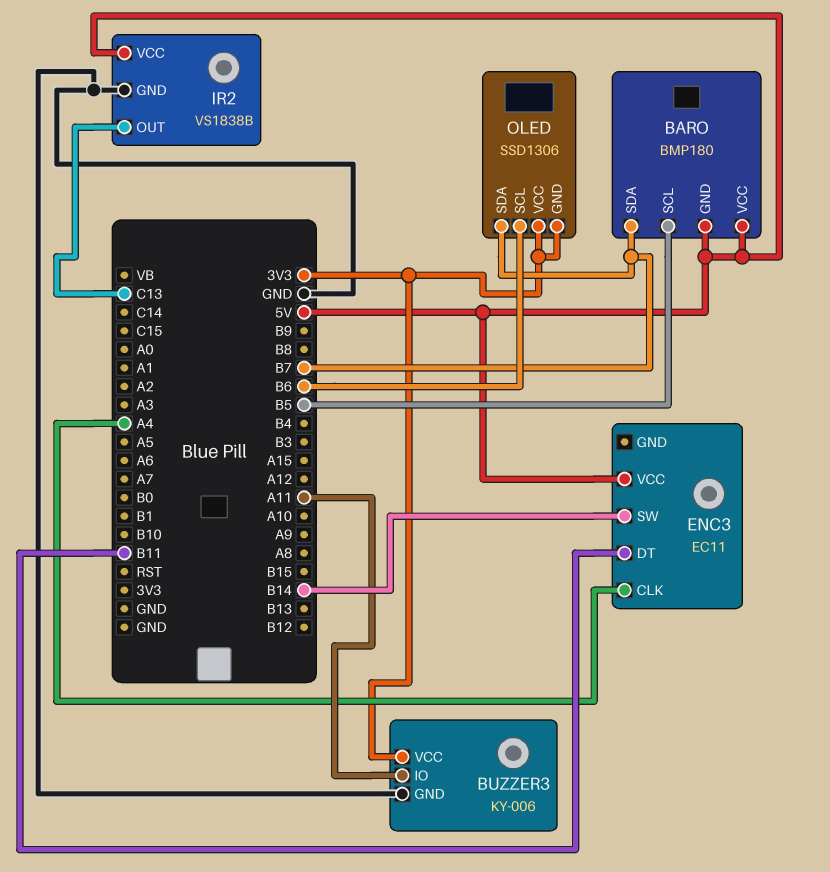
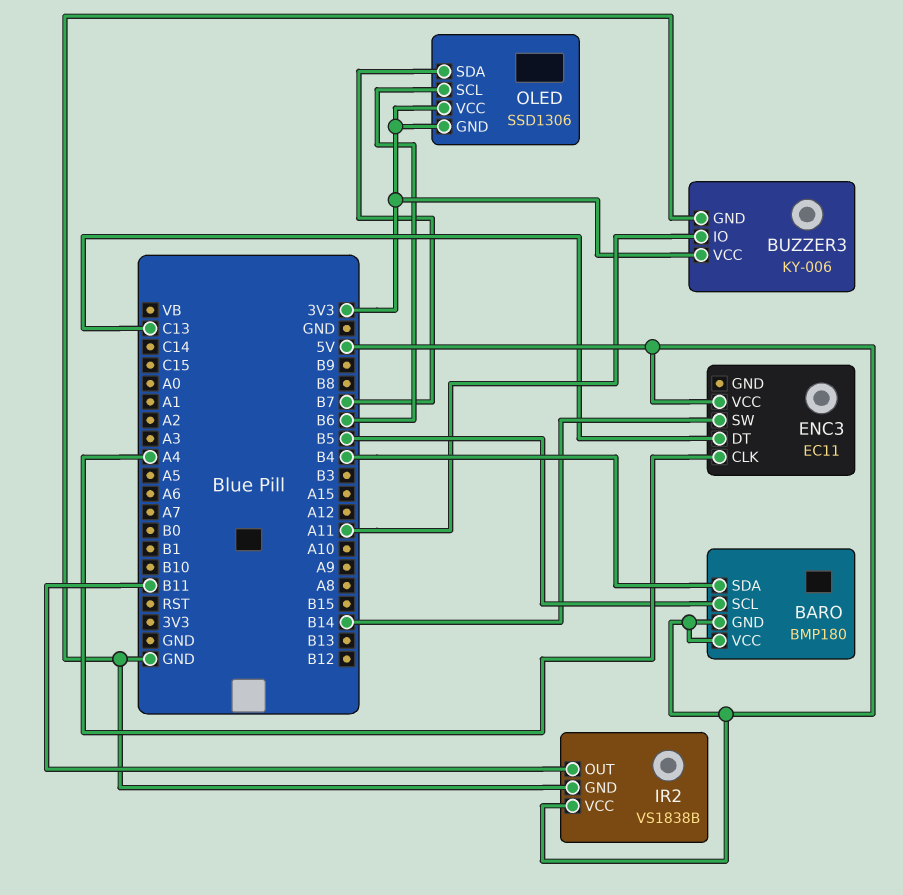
BARO pin SDA: B7 -> B4
ENC3 pin DT: B11 -> C13
IR2 pin OUT: C13 -> B11

